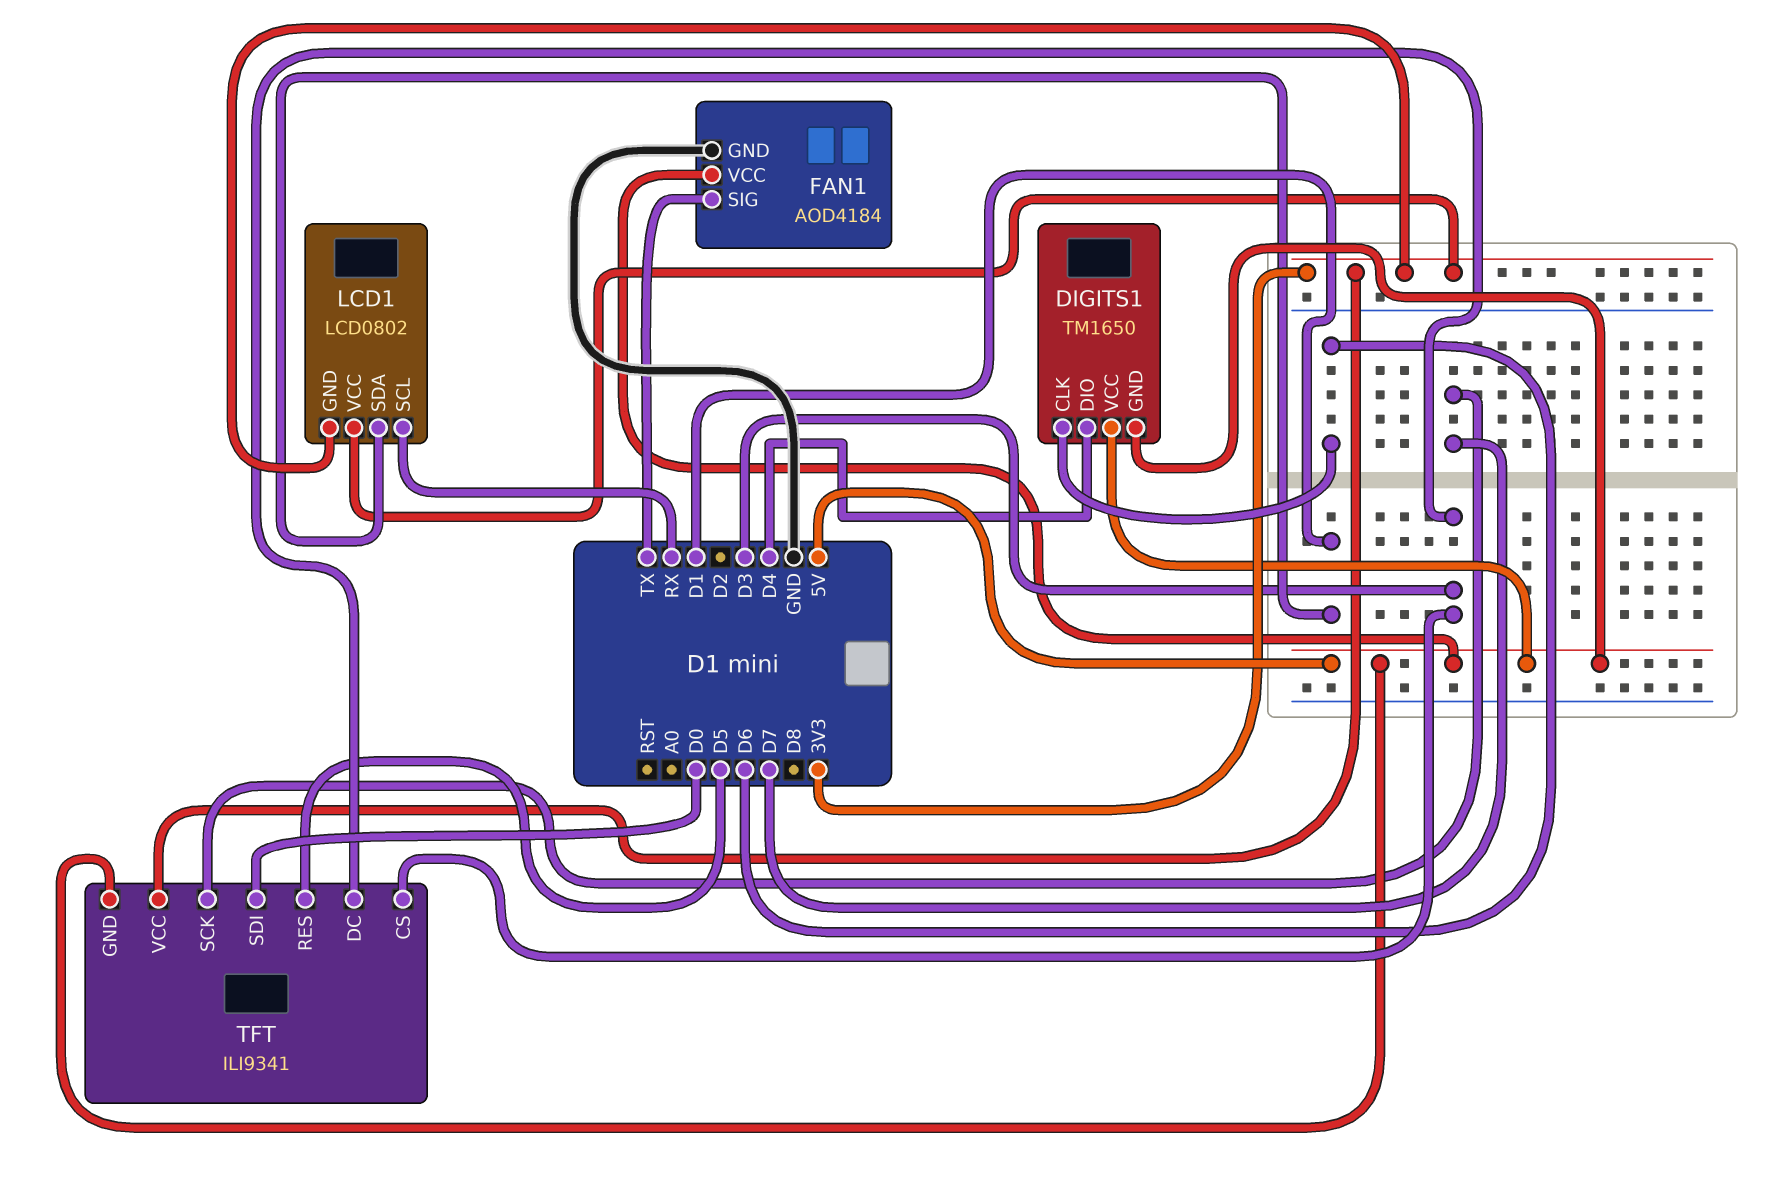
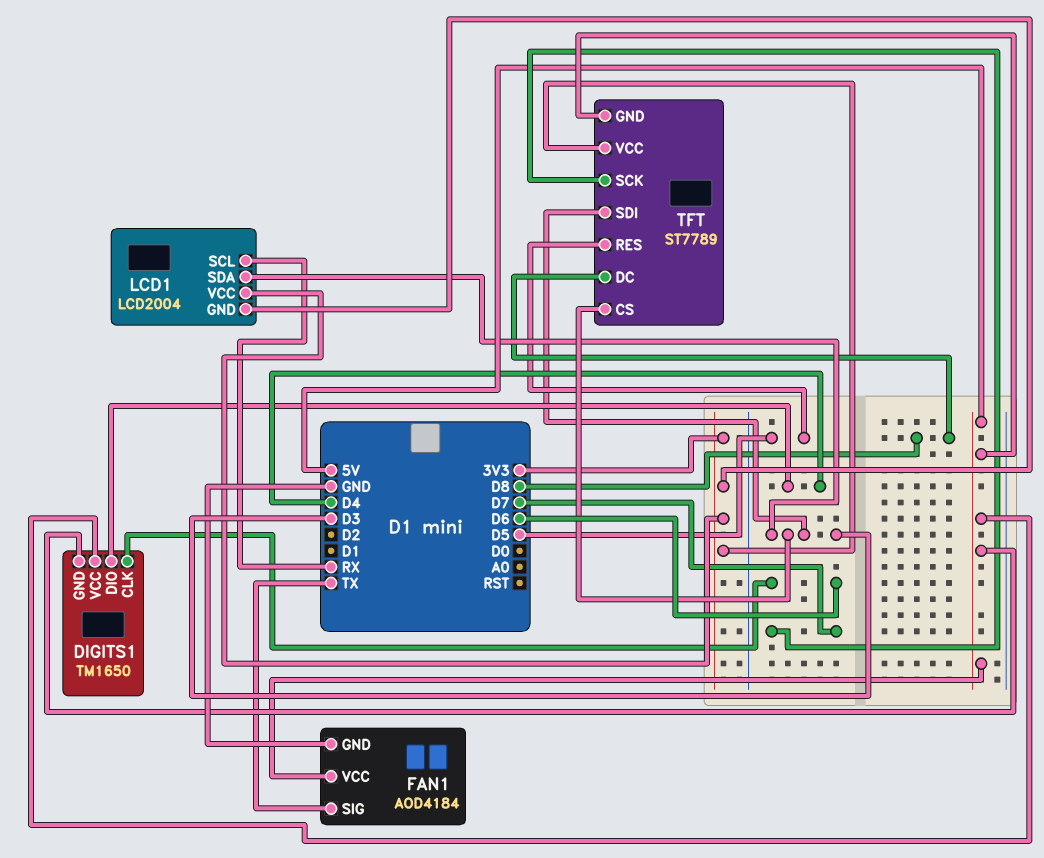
LCD1: LCD0802 -> LCD2004
LCD1 pin SDA: D1 -> D3
TFT: ILI9341 -> ST7789
TFT pin DC: D3 -> D8
TFT pin SDI: D0 -> D3

